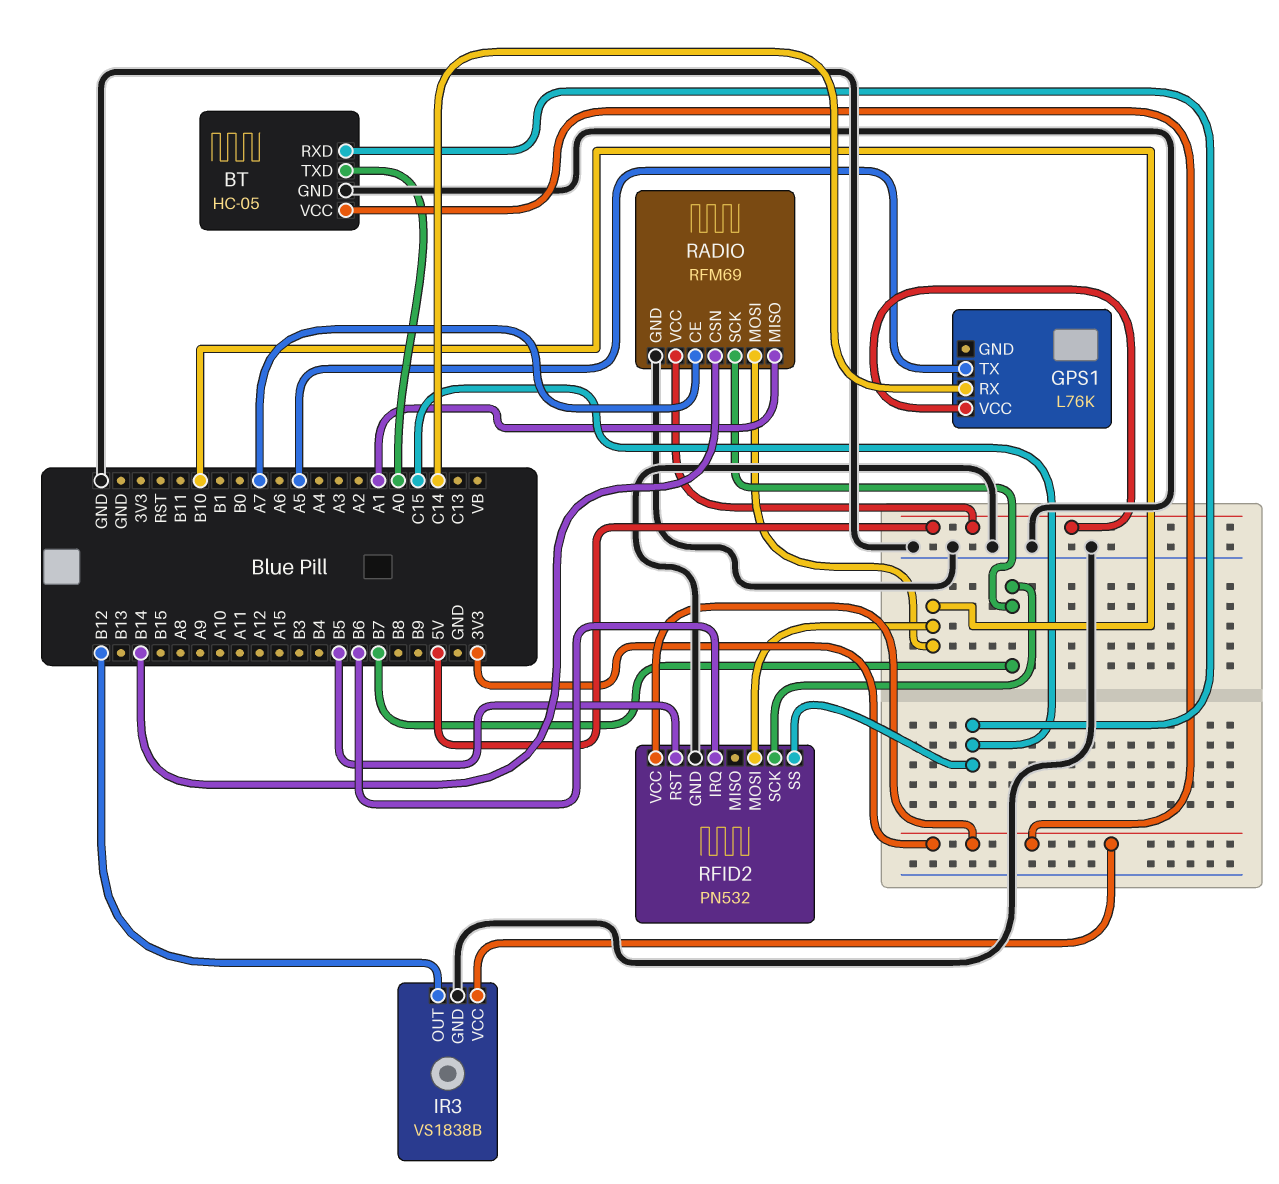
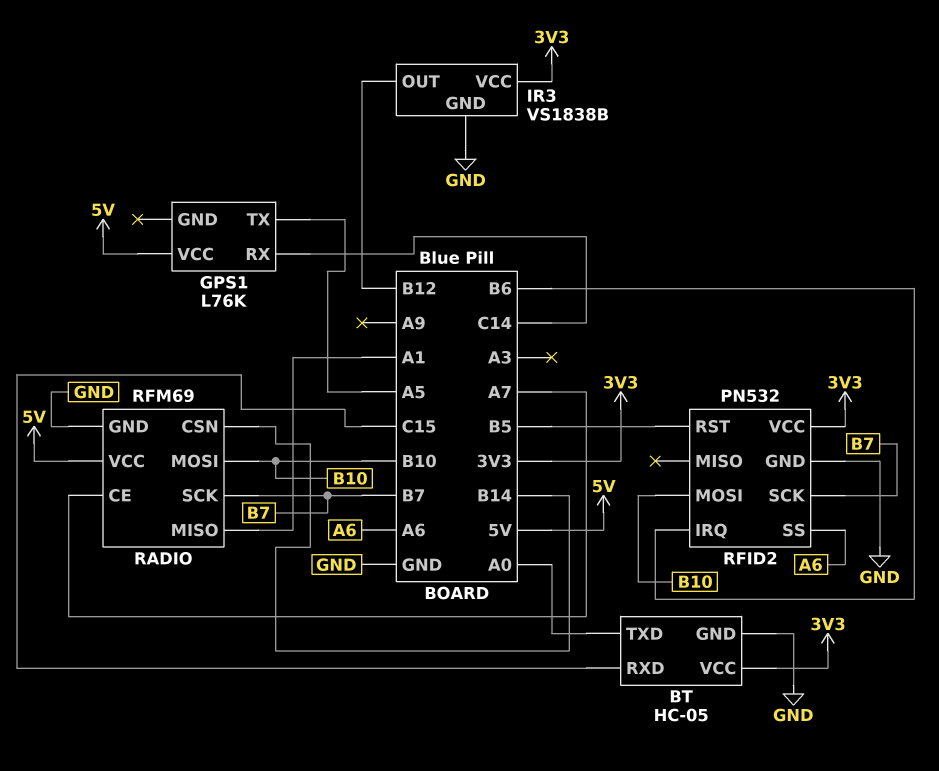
RFID2 pin SS: C15 -> A6

